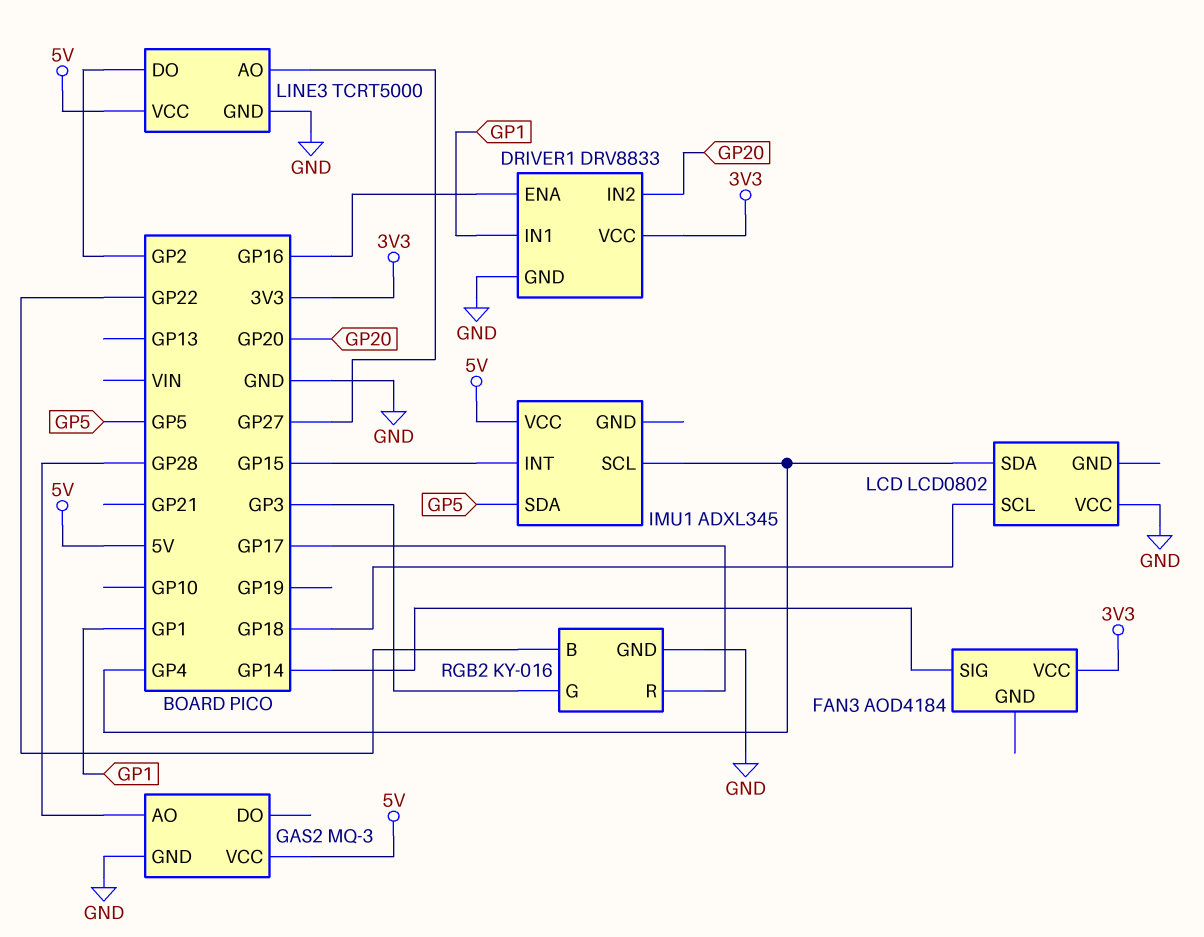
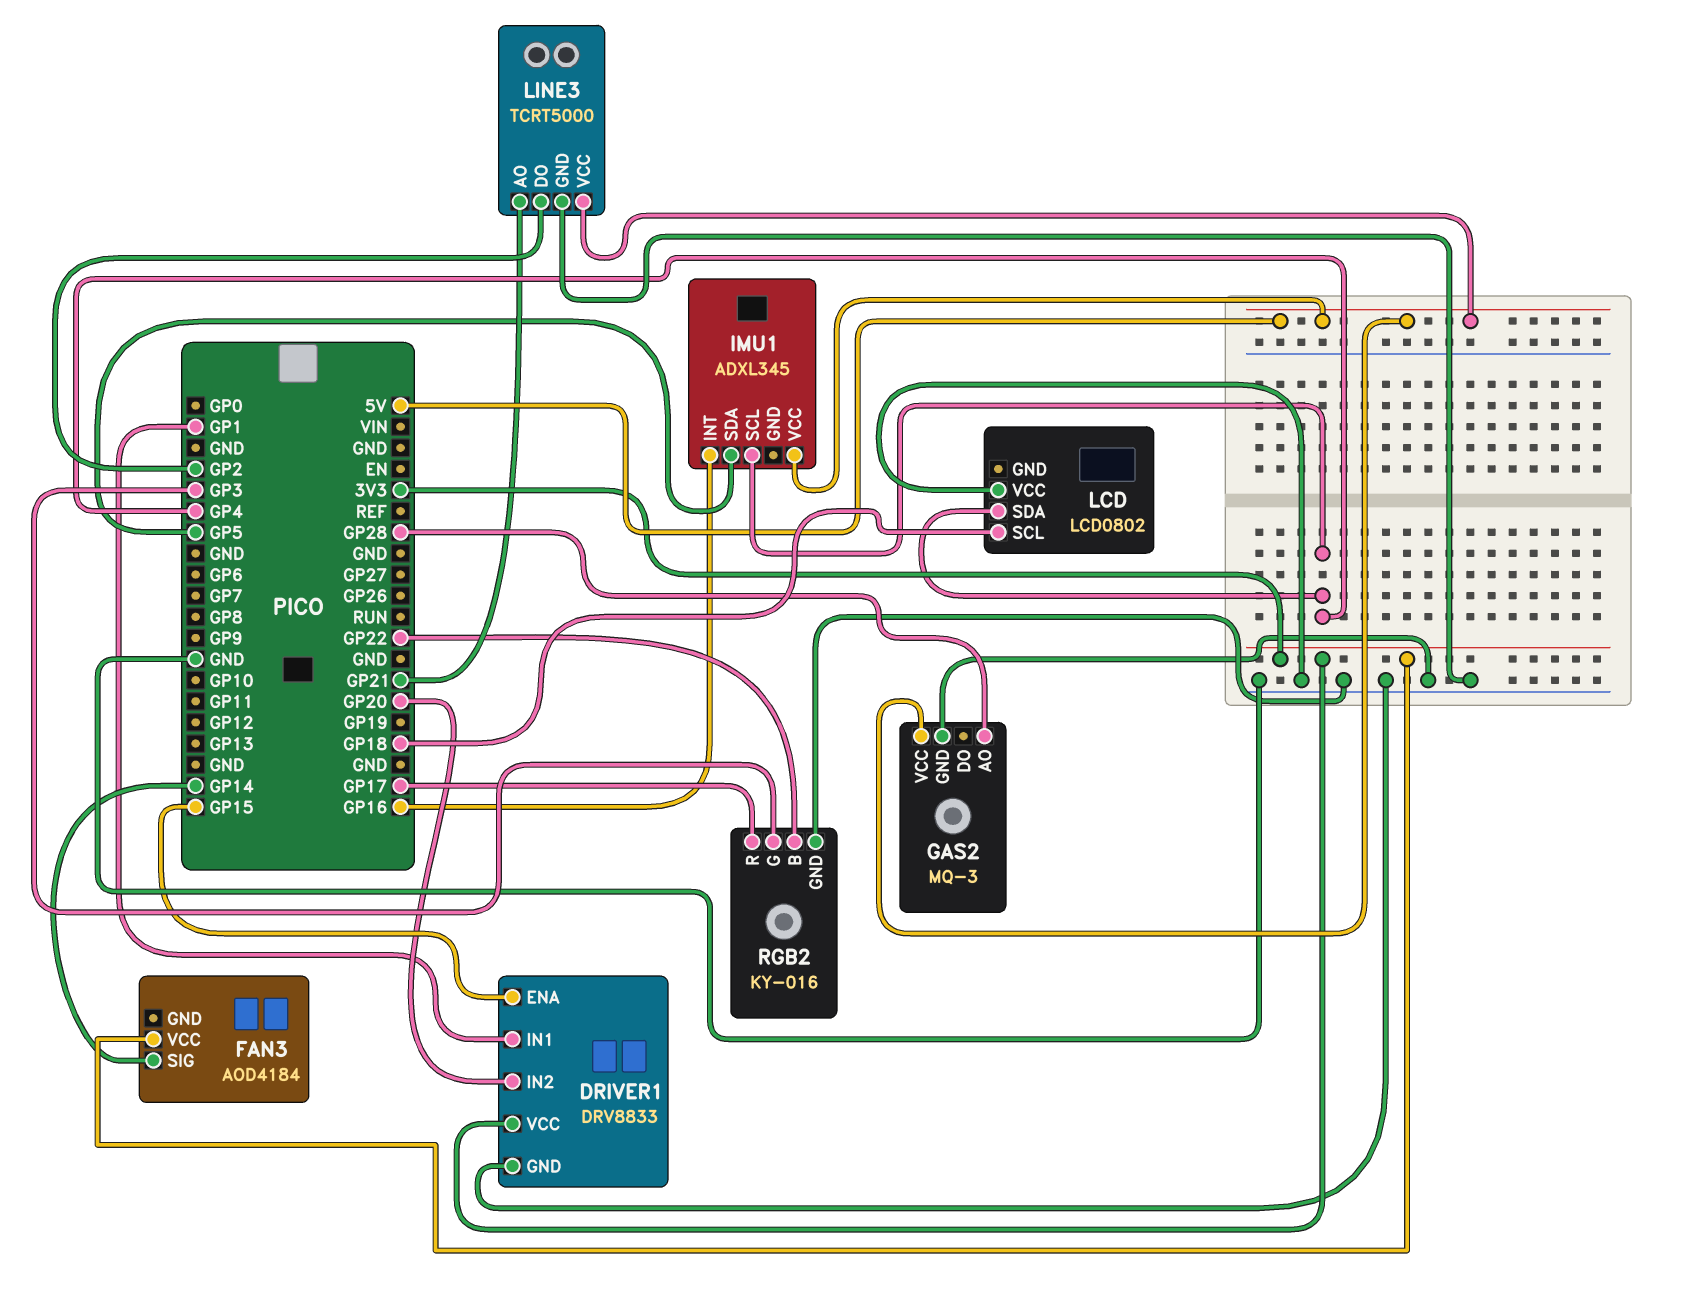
DRIVER1 pin ENA: GP16 -> GP15
IMU1 pin INT: GP15 -> GP16
LINE3 pin AO: GP27 -> GP21

